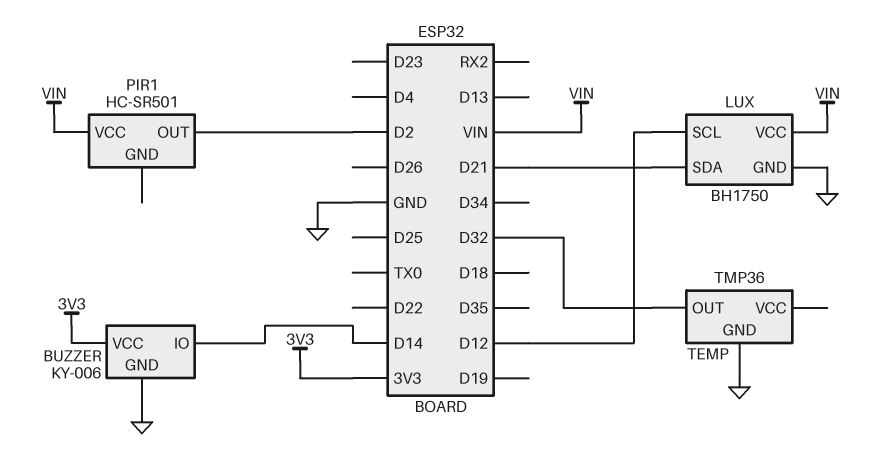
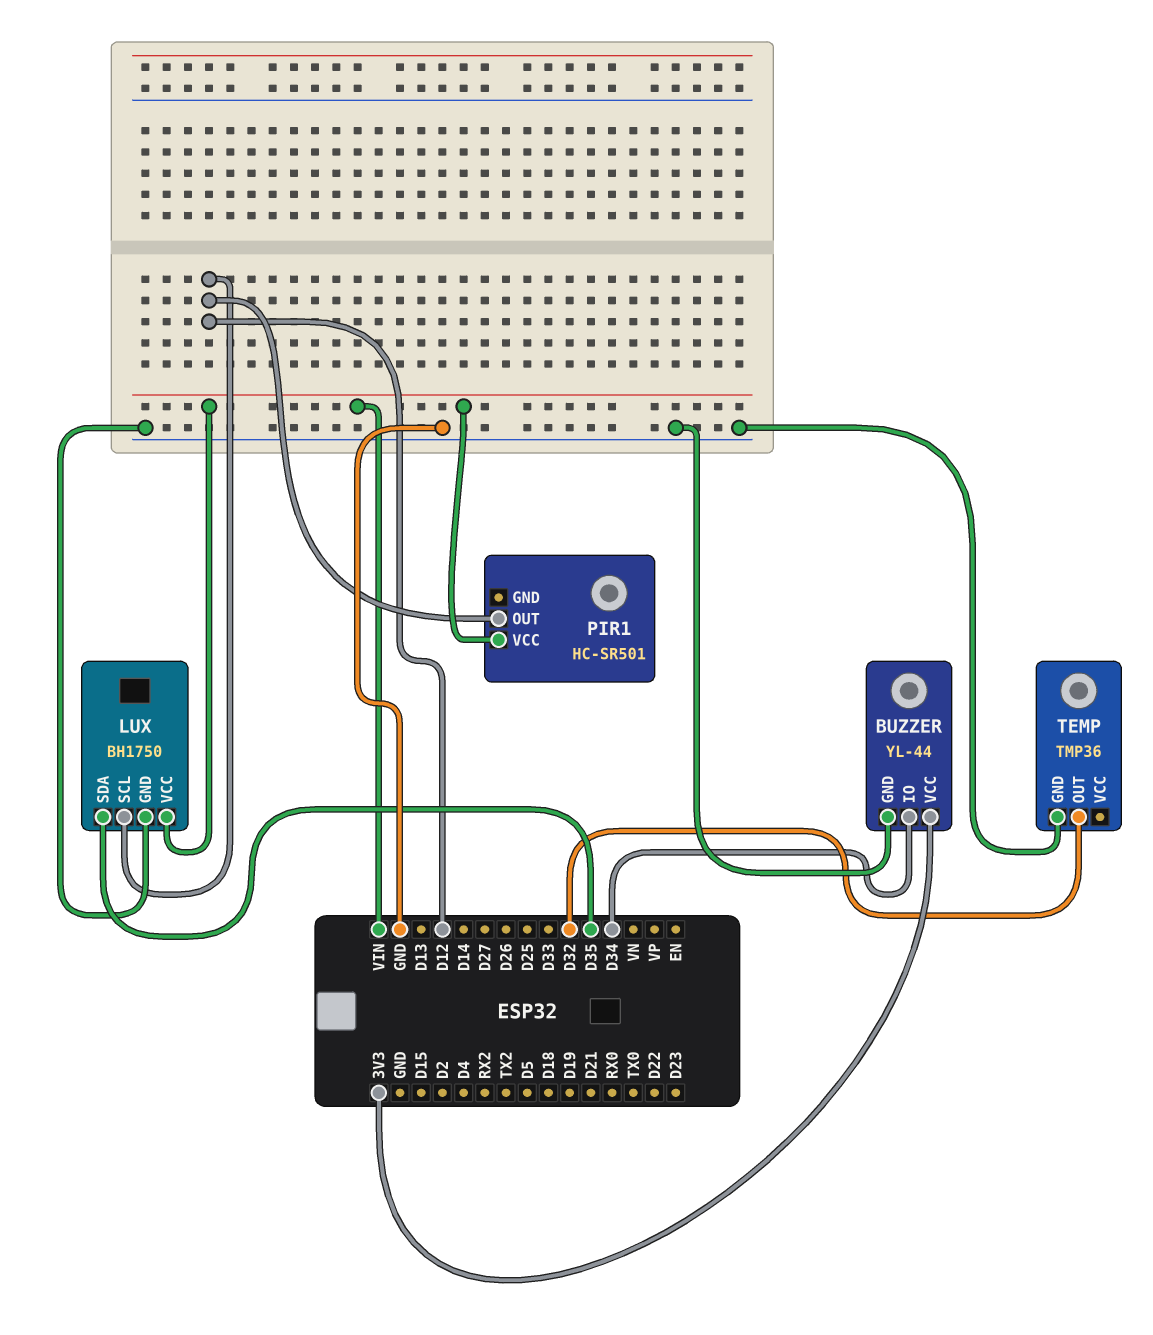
BUZZER: KY-006 -> YL-44
BUZZER pin IO: D14 -> D34
LUX pin SDA: D21 -> D35
PIR1 pin OUT: D2 -> D12

